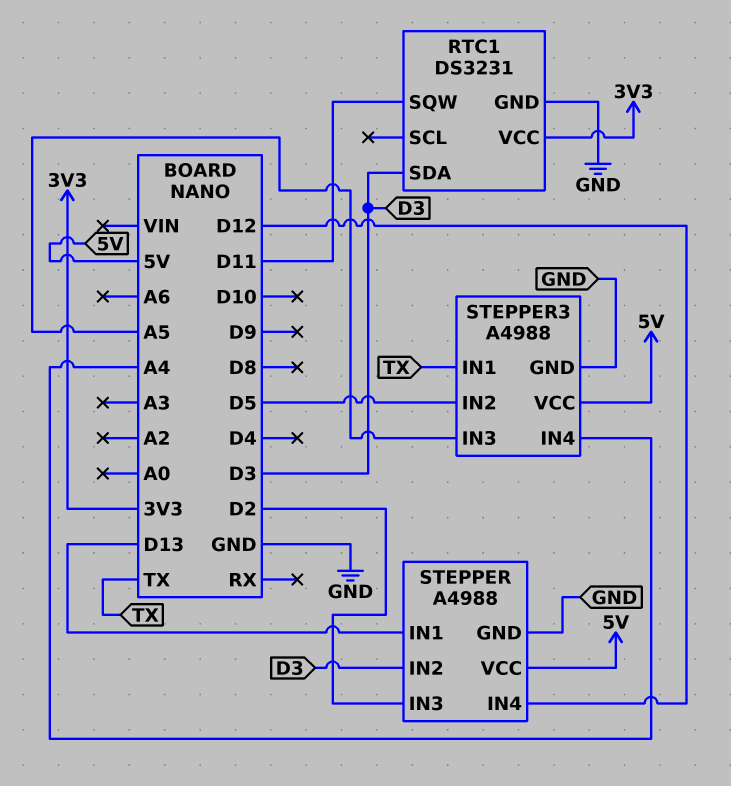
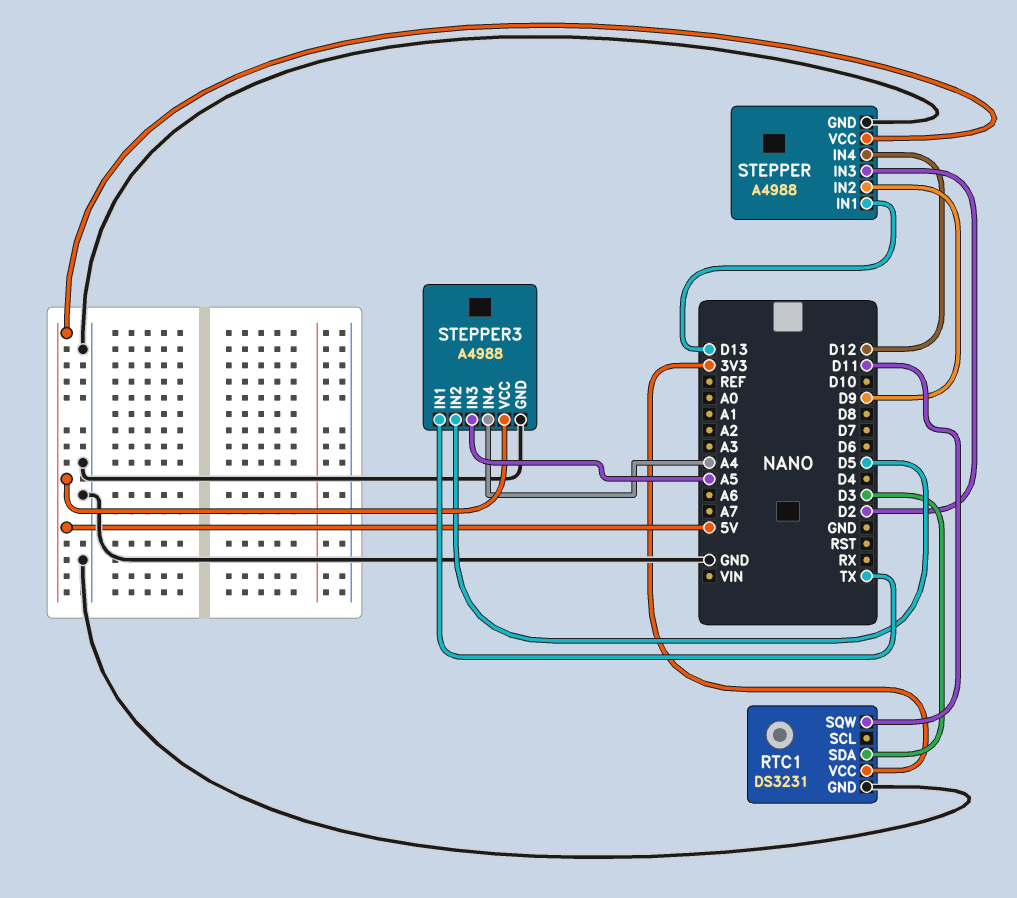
STEPPER pin IN2: D3 -> D9

